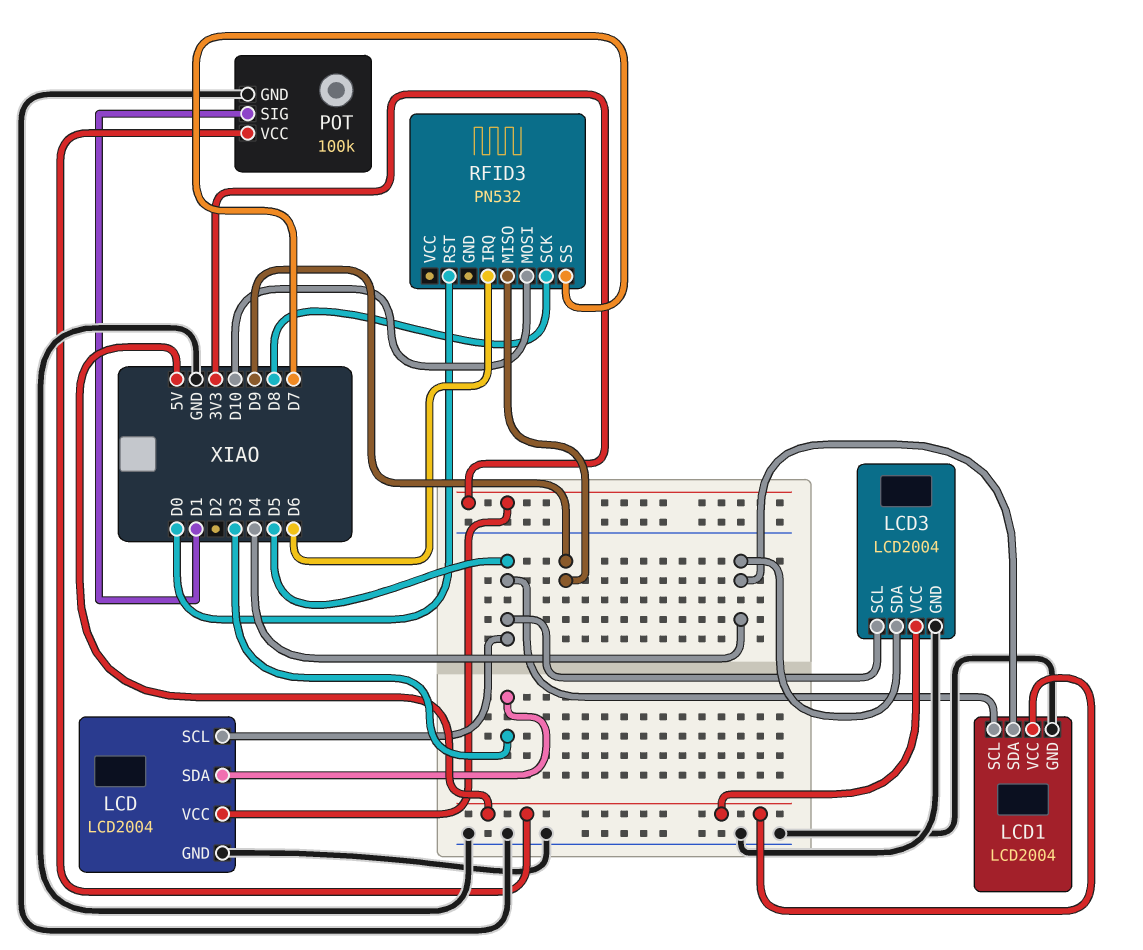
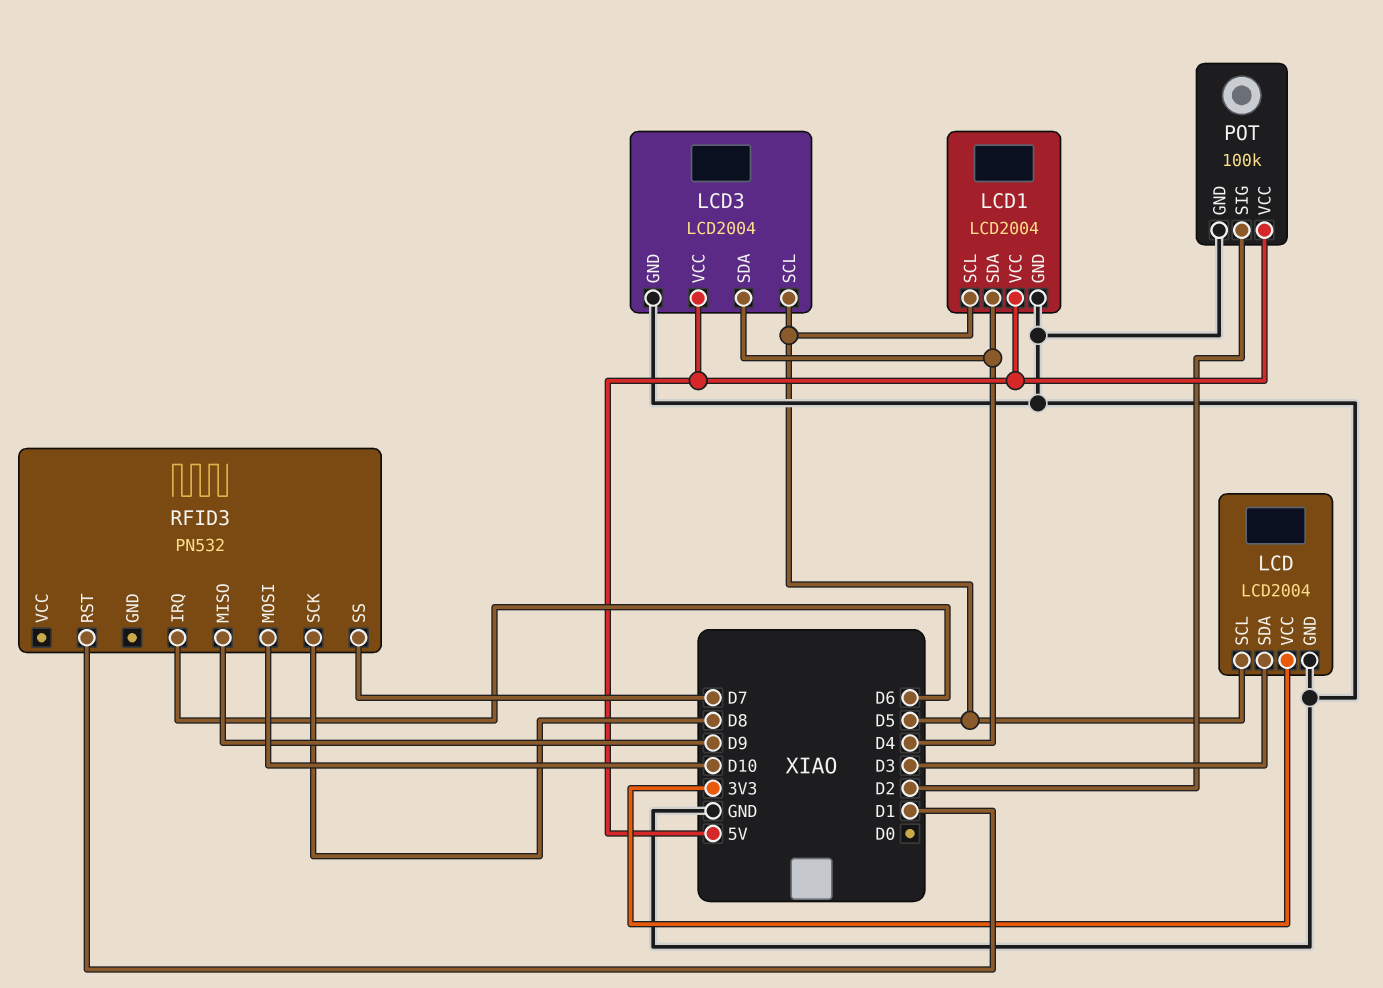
POT pin SIG: D1 -> D2
RFID3 pin RST: D0 -> D1

